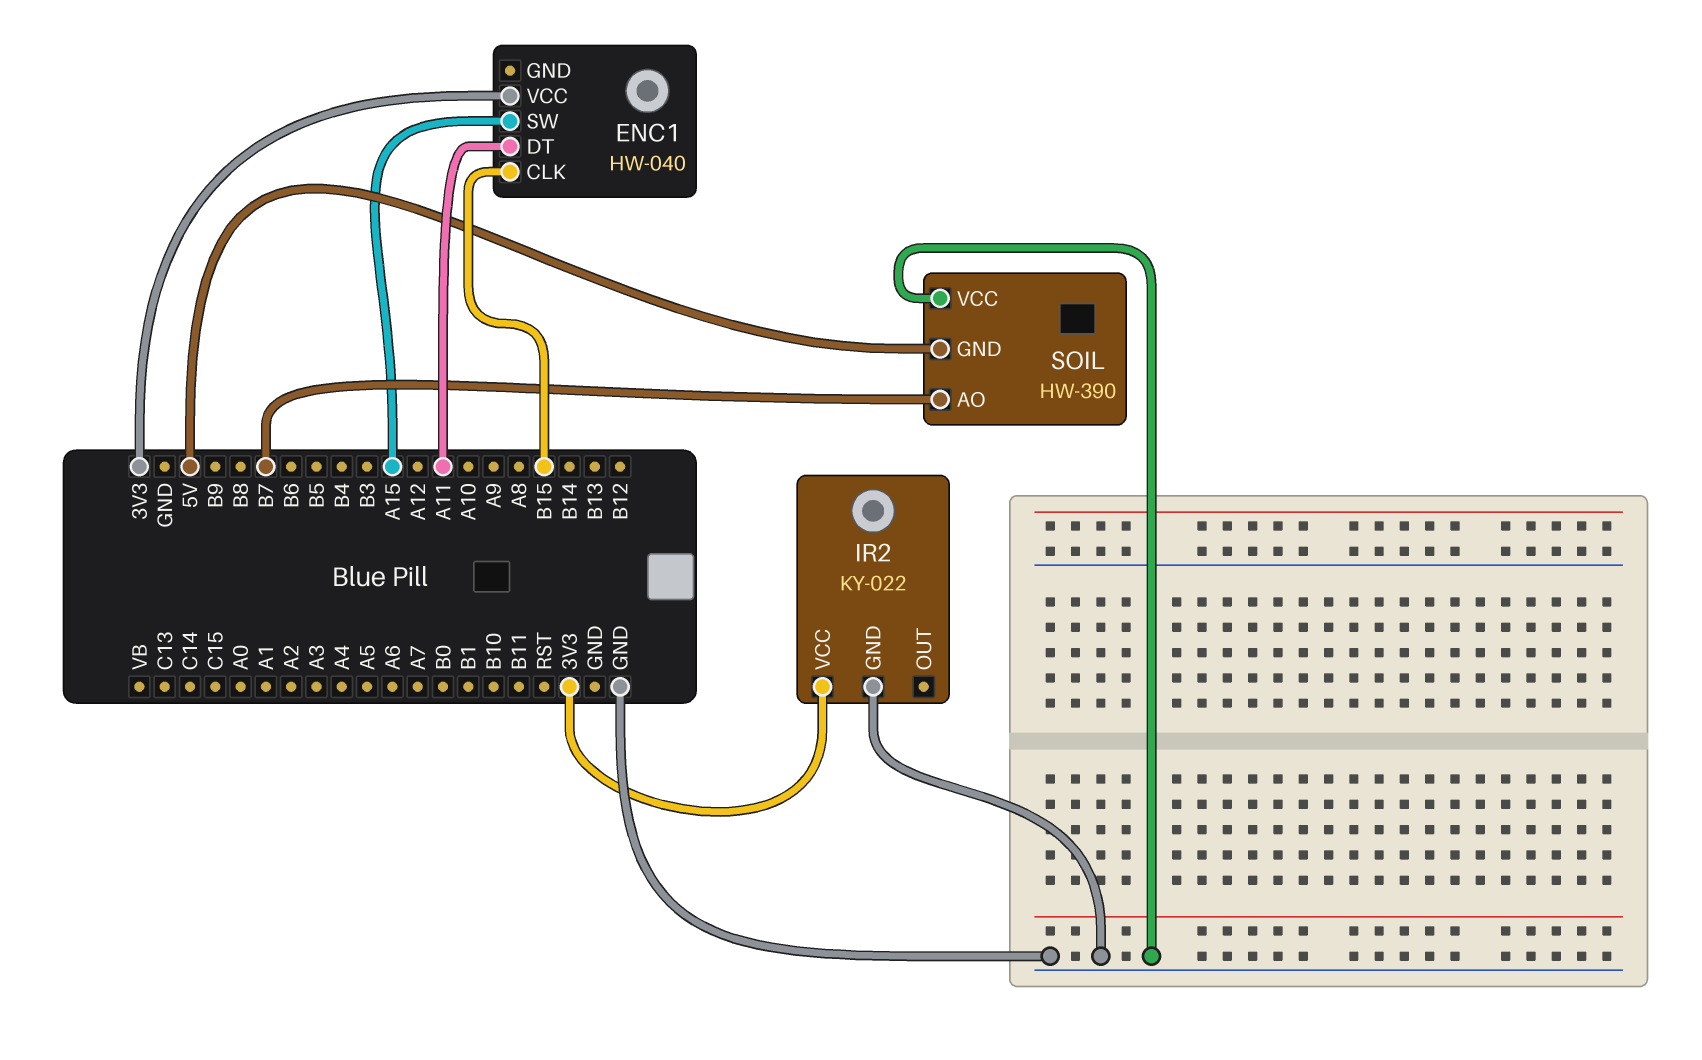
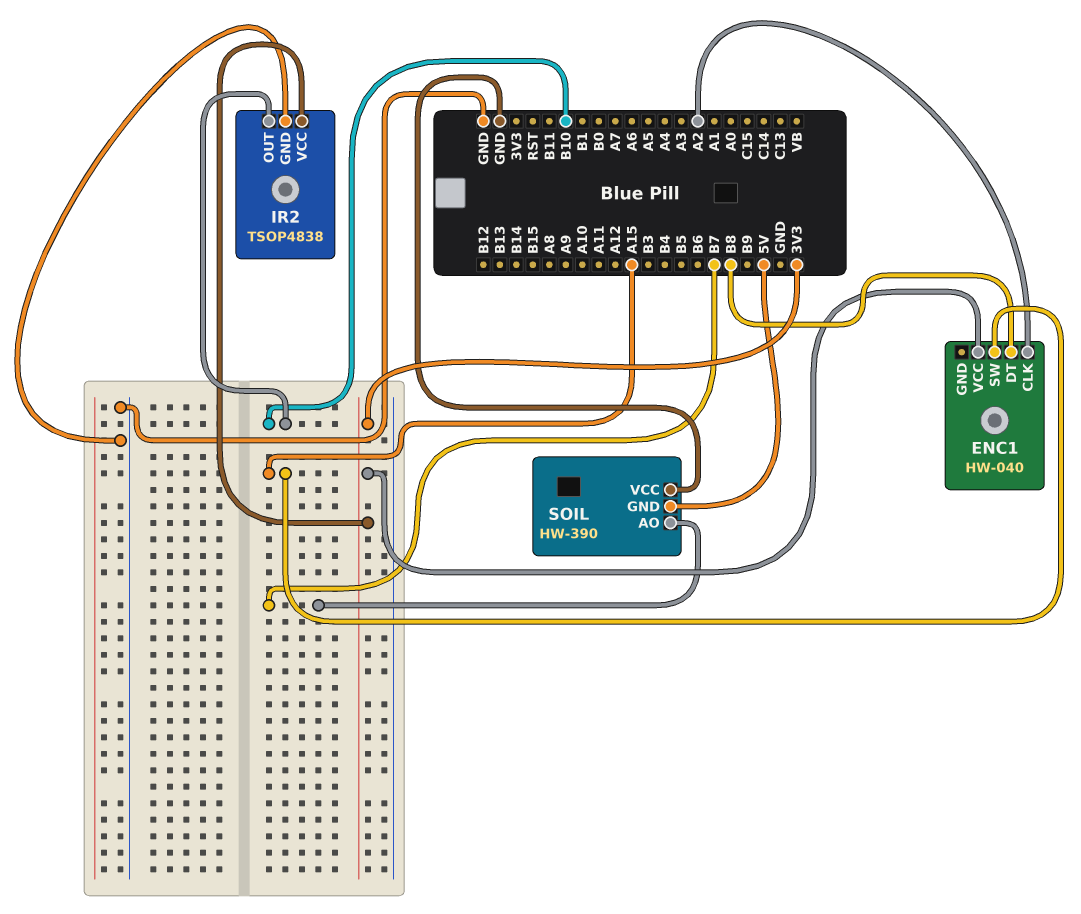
ENC1 pin CLK: B15 -> A2
ENC1 pin DT: A11 -> B8
IR2: KY-022 -> TSOP4838
IR2 pin OUT: none -> B10

